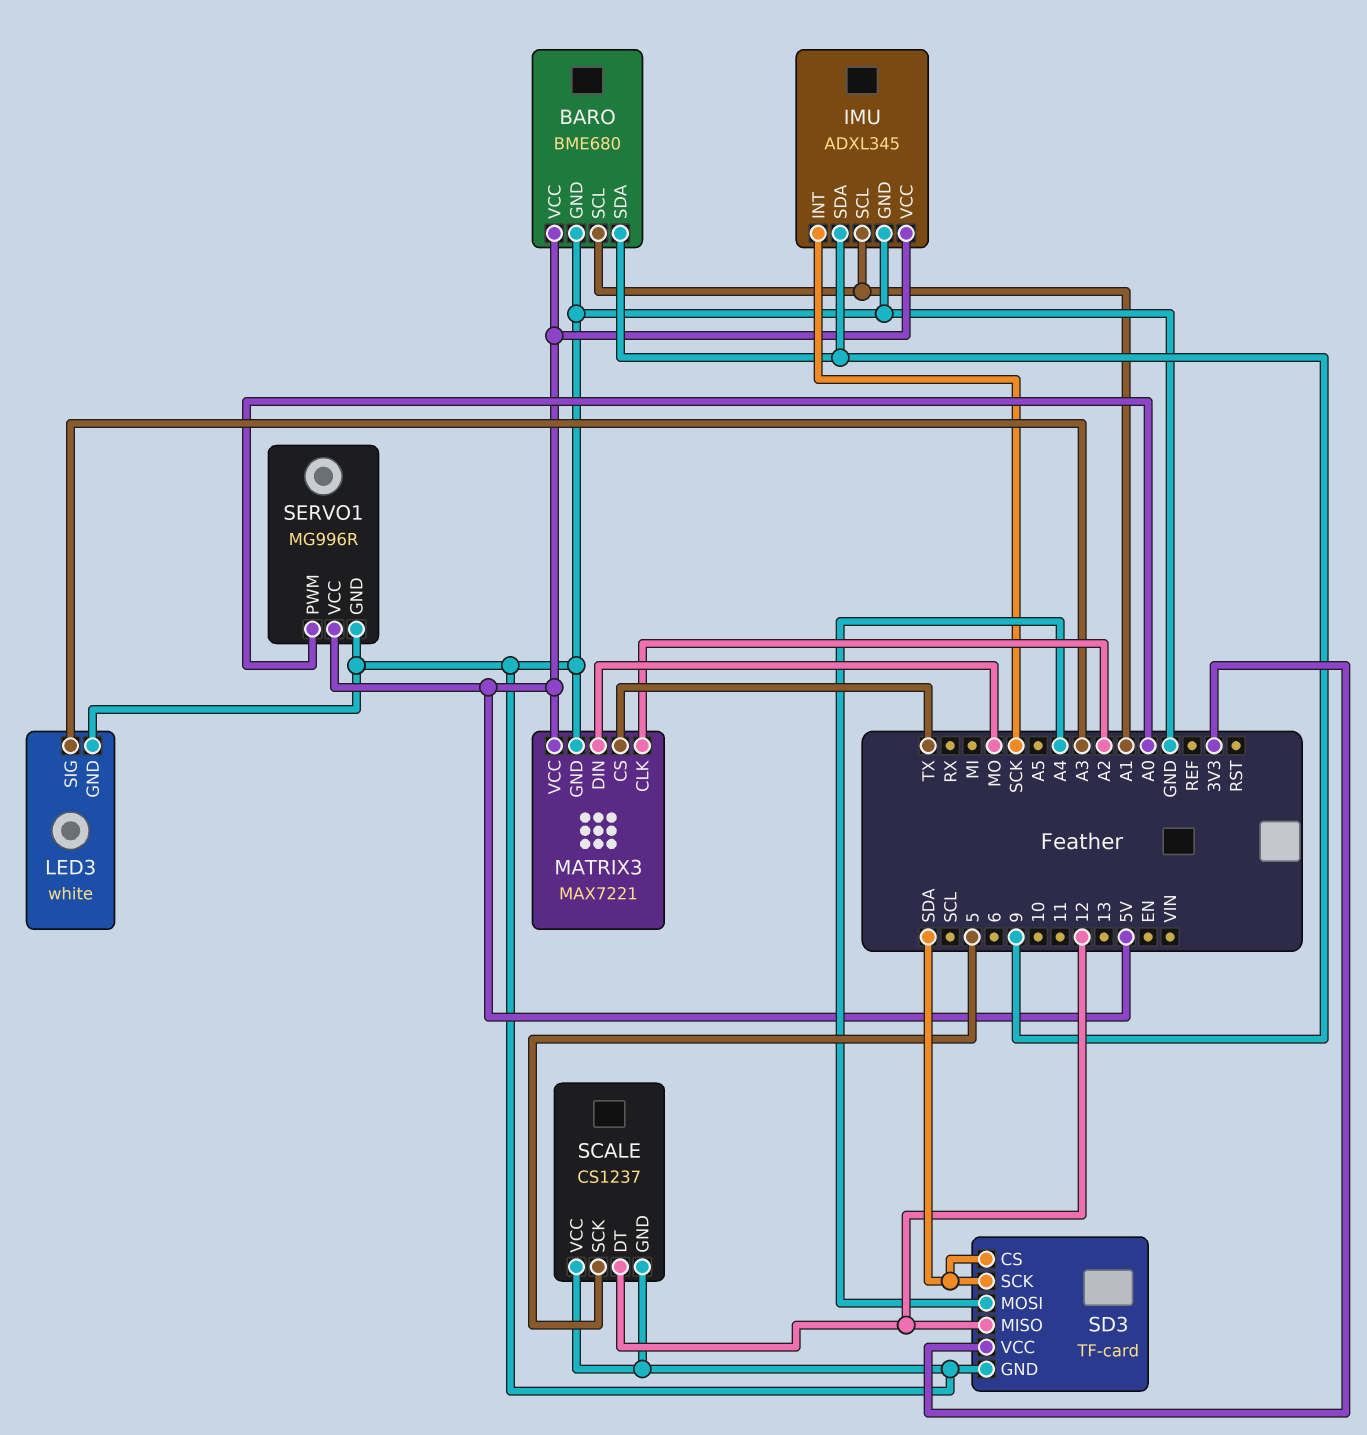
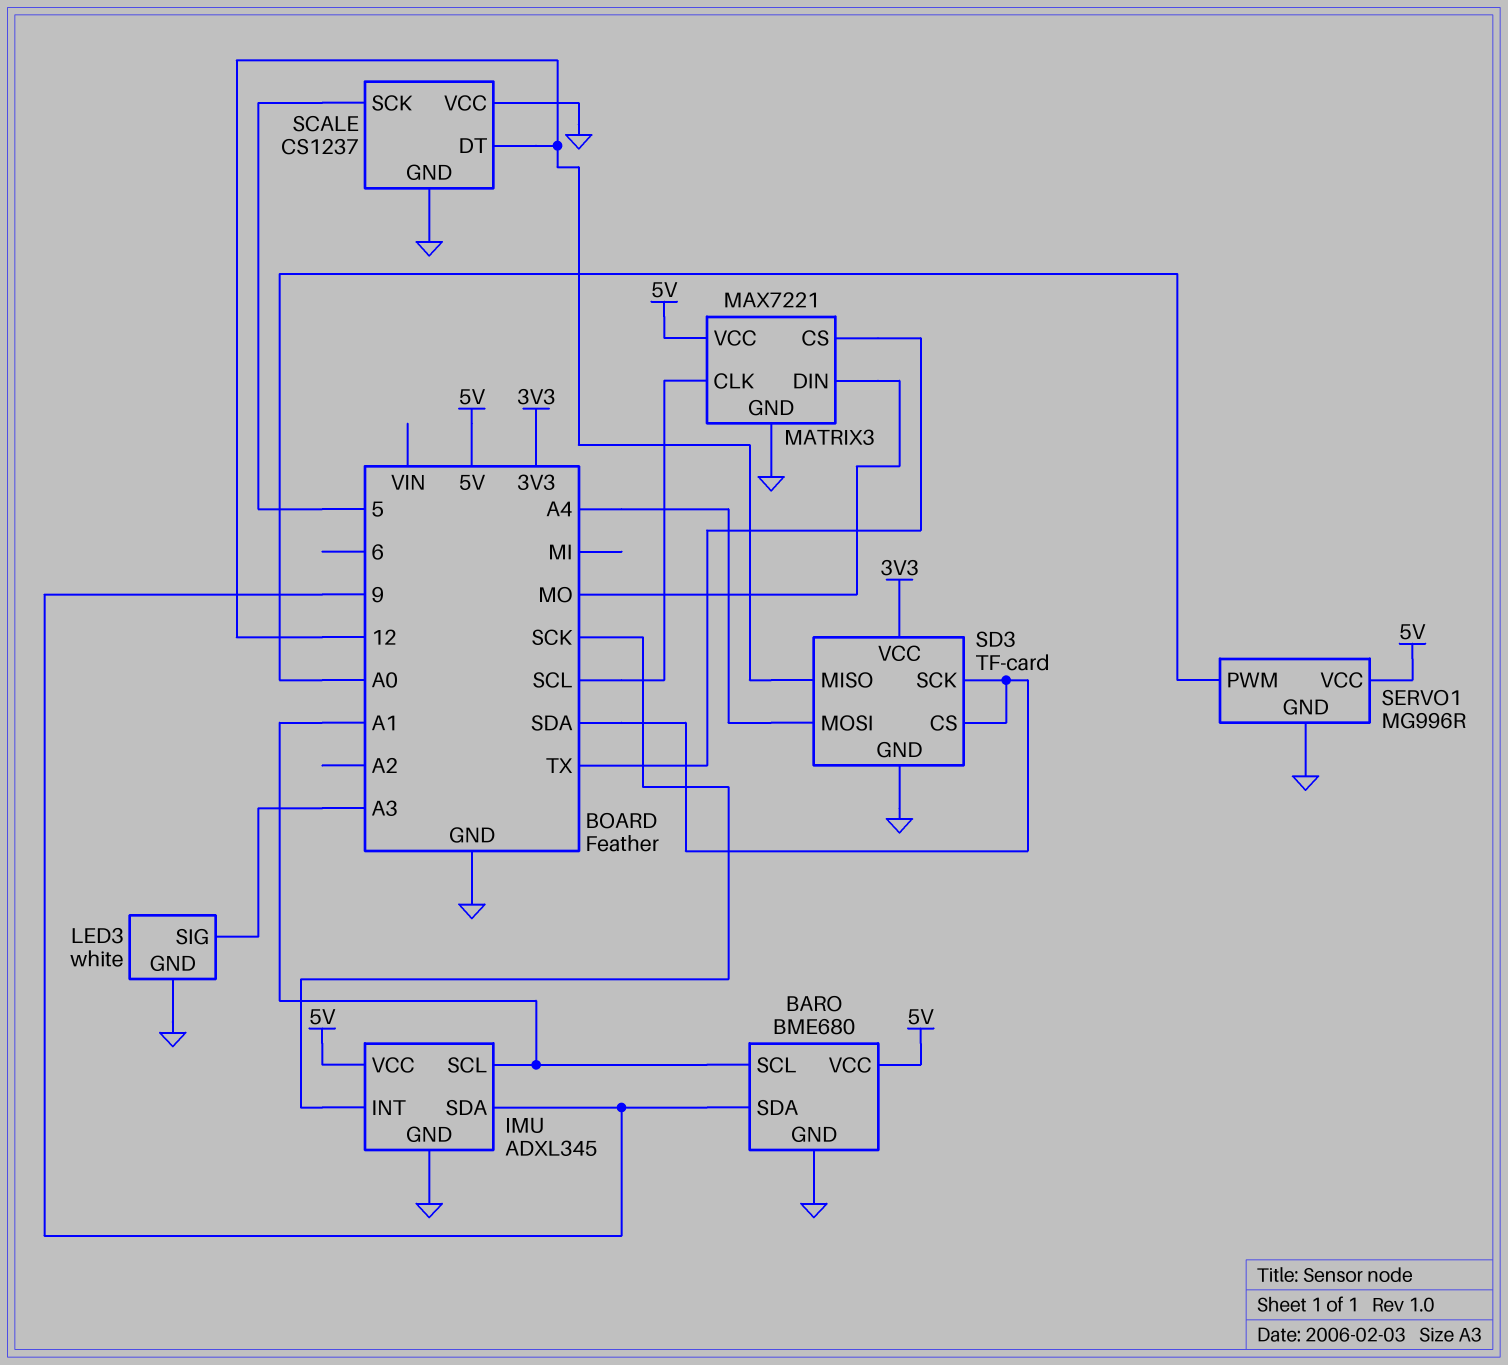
MATRIX3 pin CLK: A2 -> SCL

